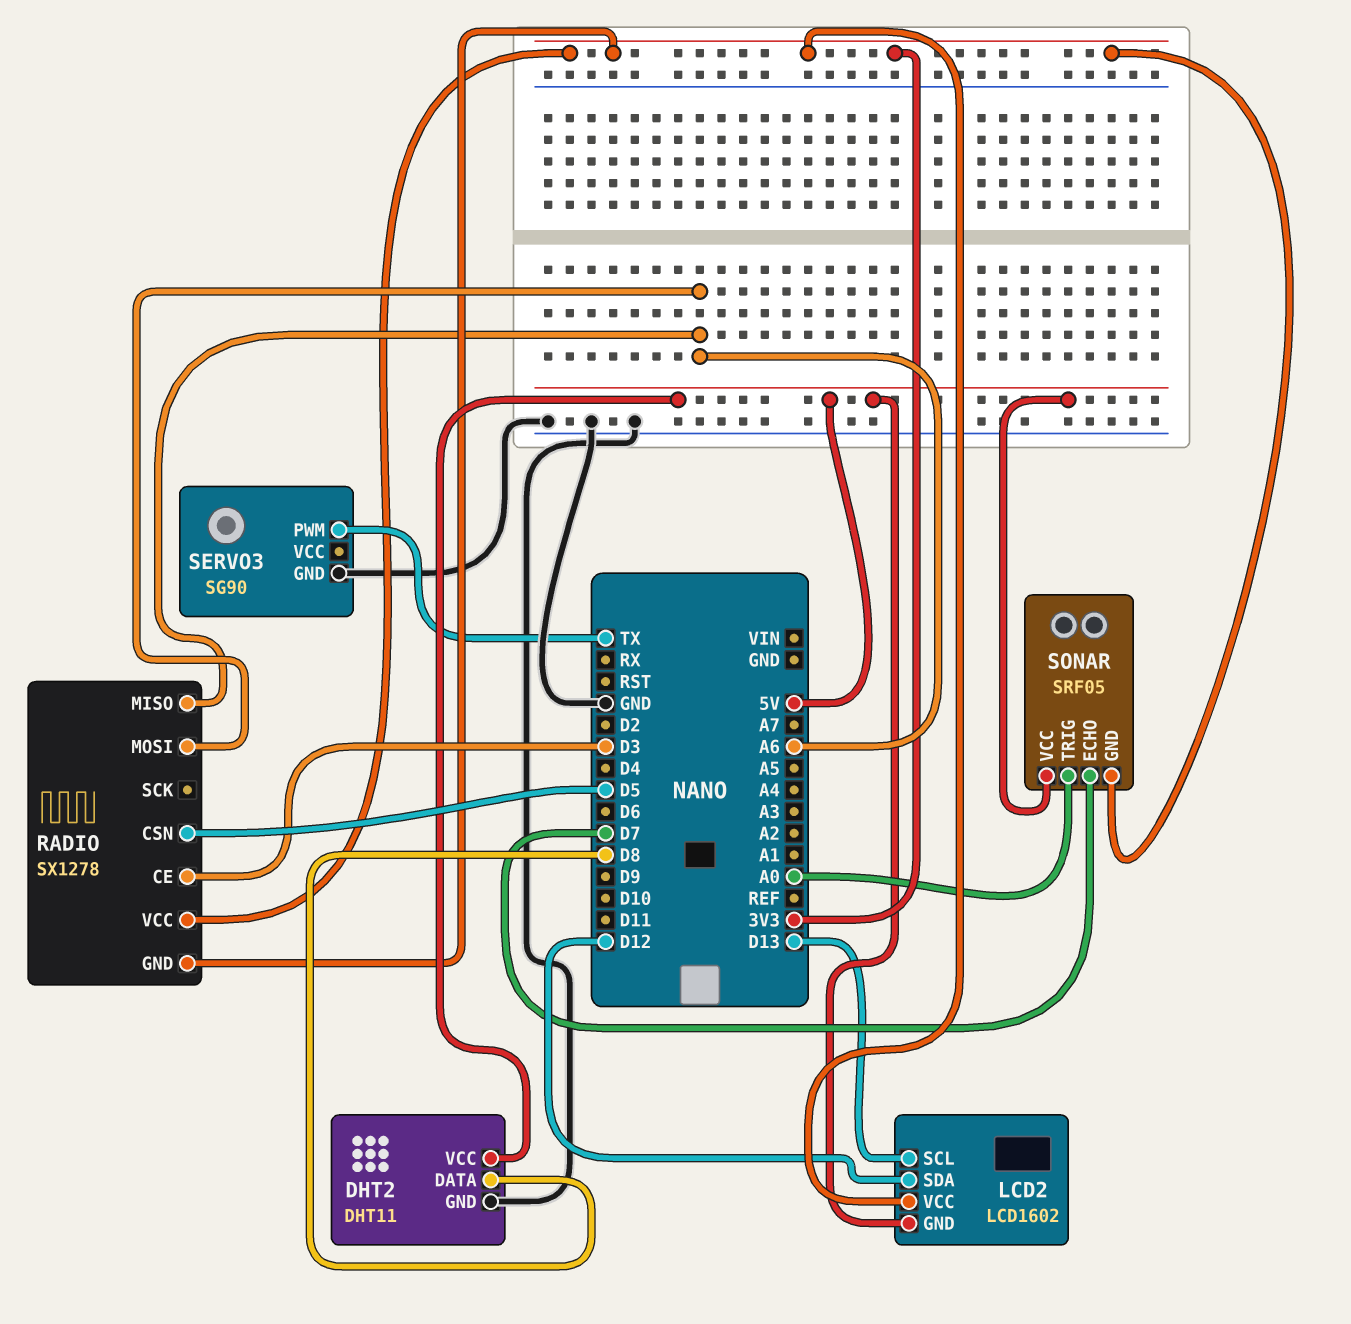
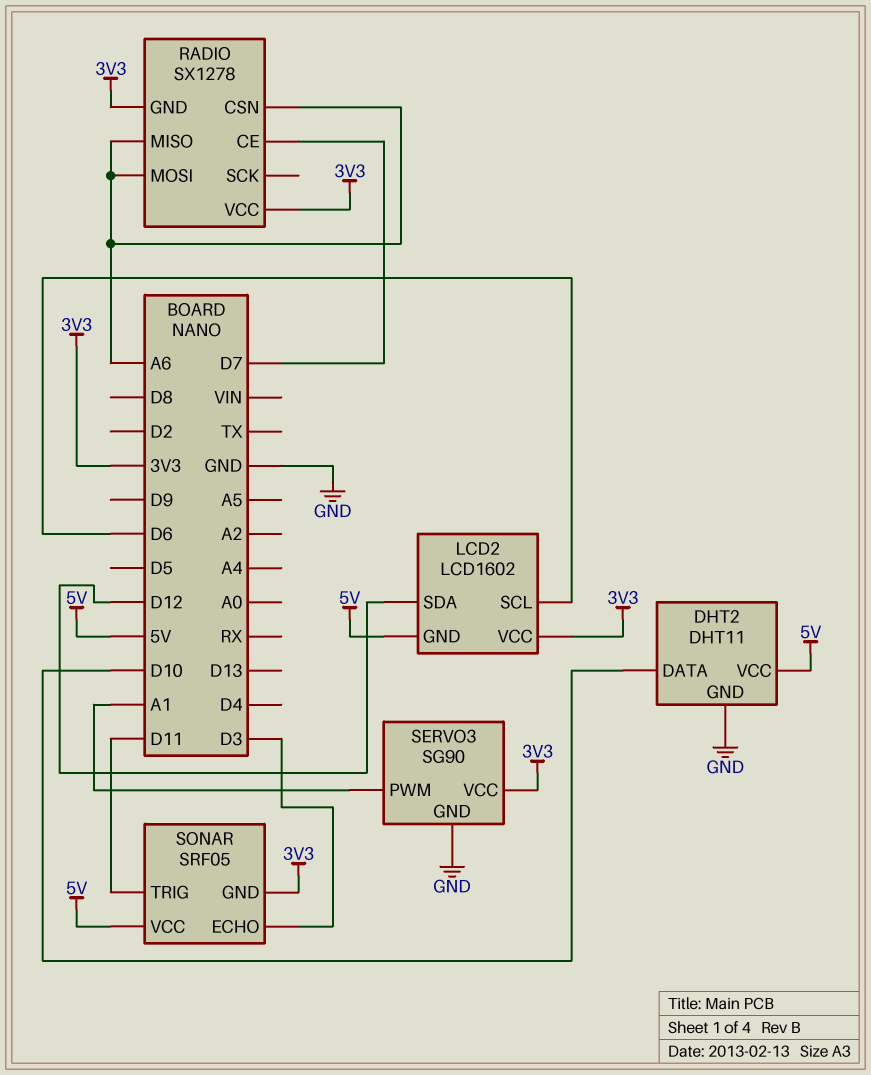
DHT2 pin DATA: D8 -> D10
LCD2 pin SCL: D13 -> D6
RADIO pin CE: D3 -> D7
RADIO pin CSN: D5 -> A6
SERVO3 pin PWM: TX -> A1
SERVO3 pin VCC: none -> 3V3
SONAR pin ECHO: D7 -> D3
SONAR pin TRIG: A0 -> D11

